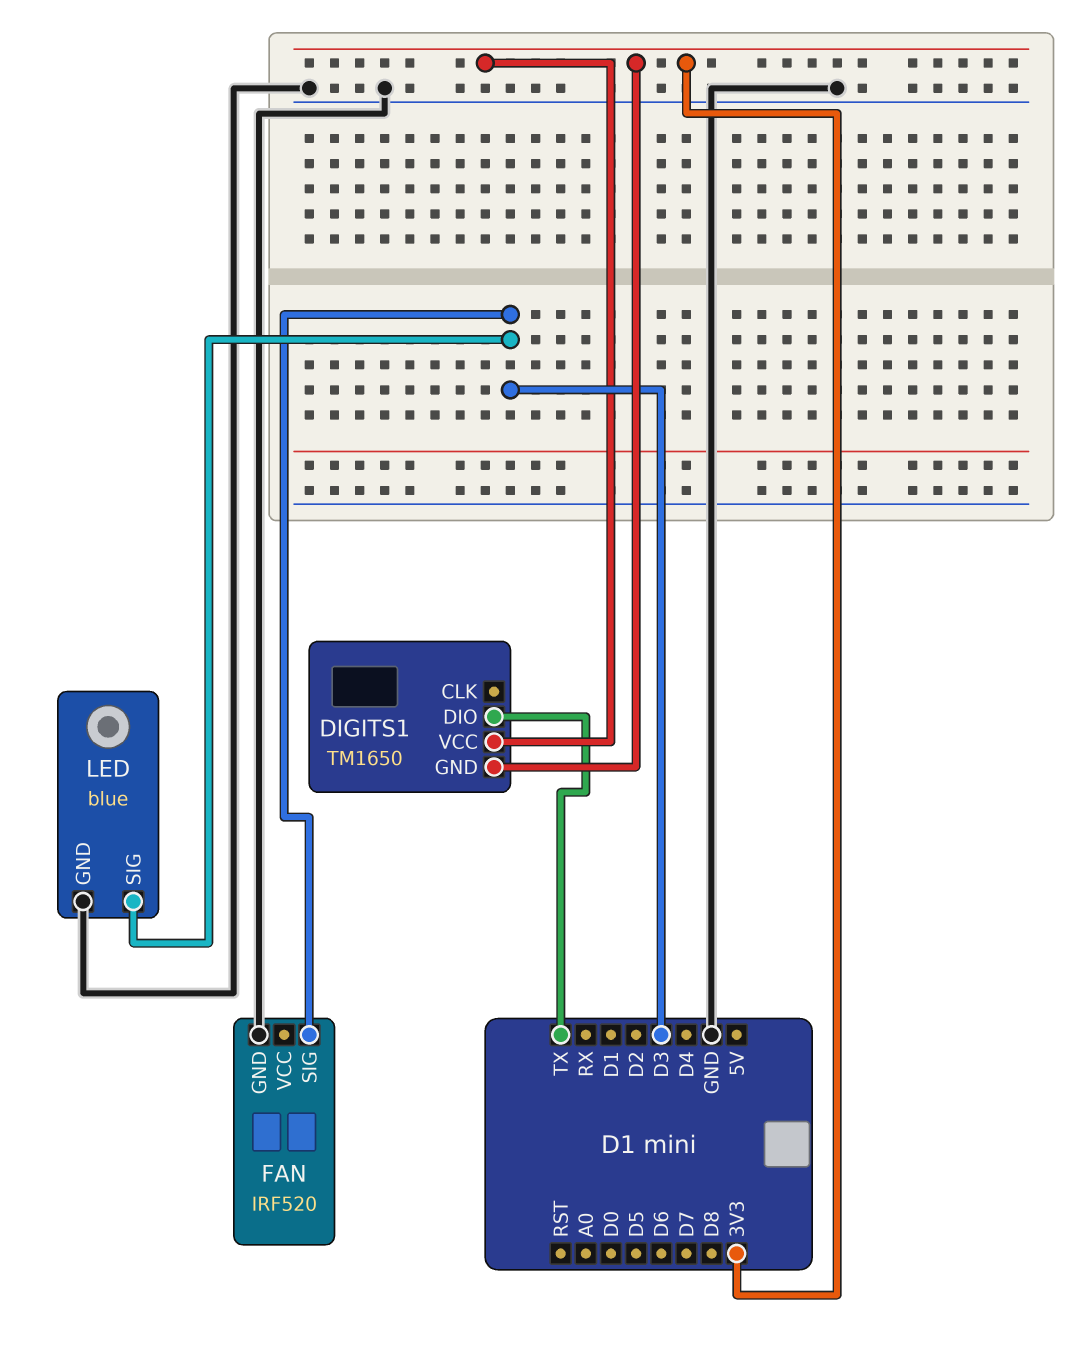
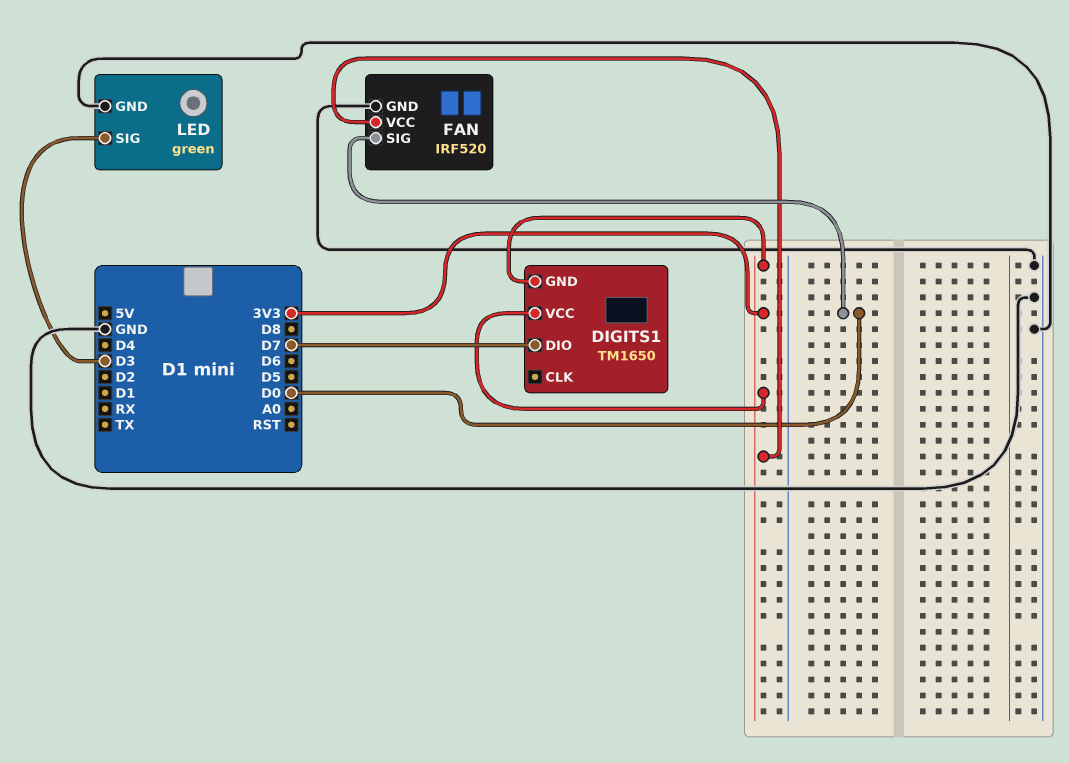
DIGITS1 pin DIO: TX -> D7
FAN pin SIG: D3 -> D0
FAN pin VCC: none -> 3V3
LED: blue -> green

